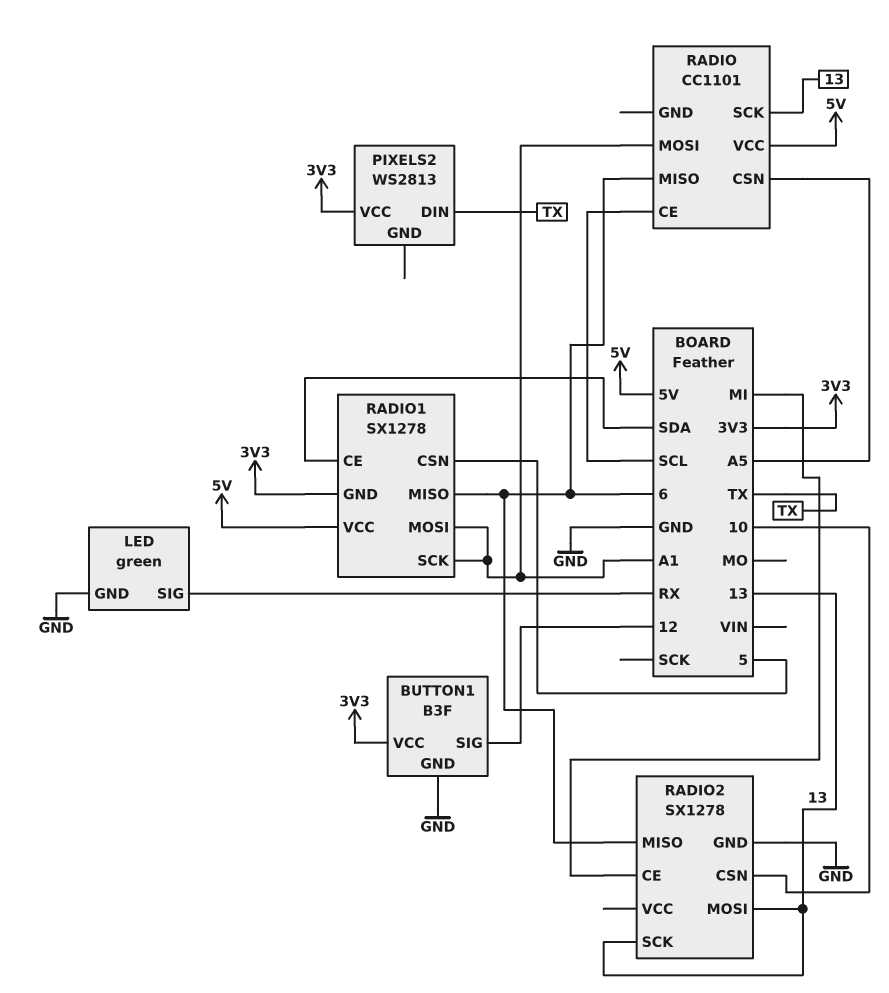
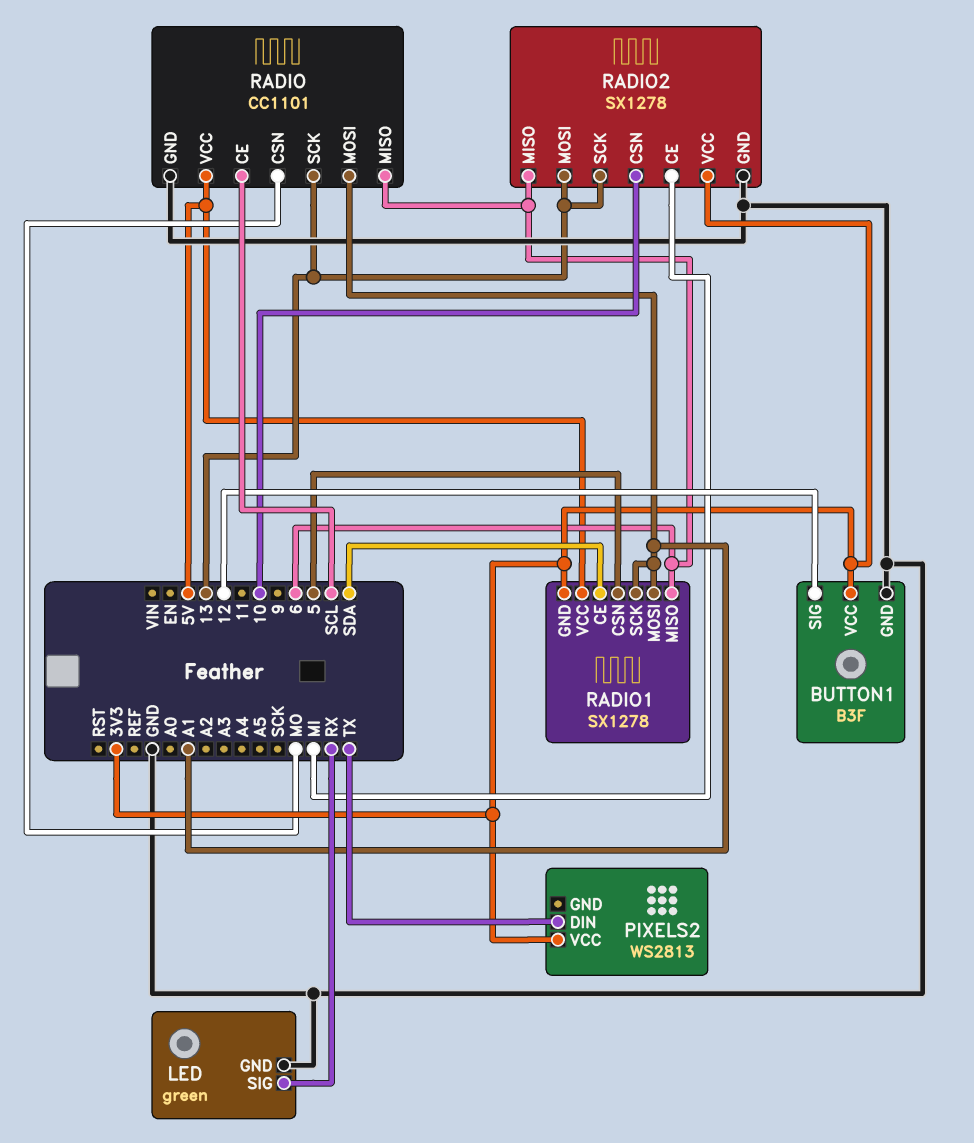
RADIO pin CSN: A5 -> MO
RADIO pin GND: none -> GND
RADIO2 pin VCC: none -> 3V3

